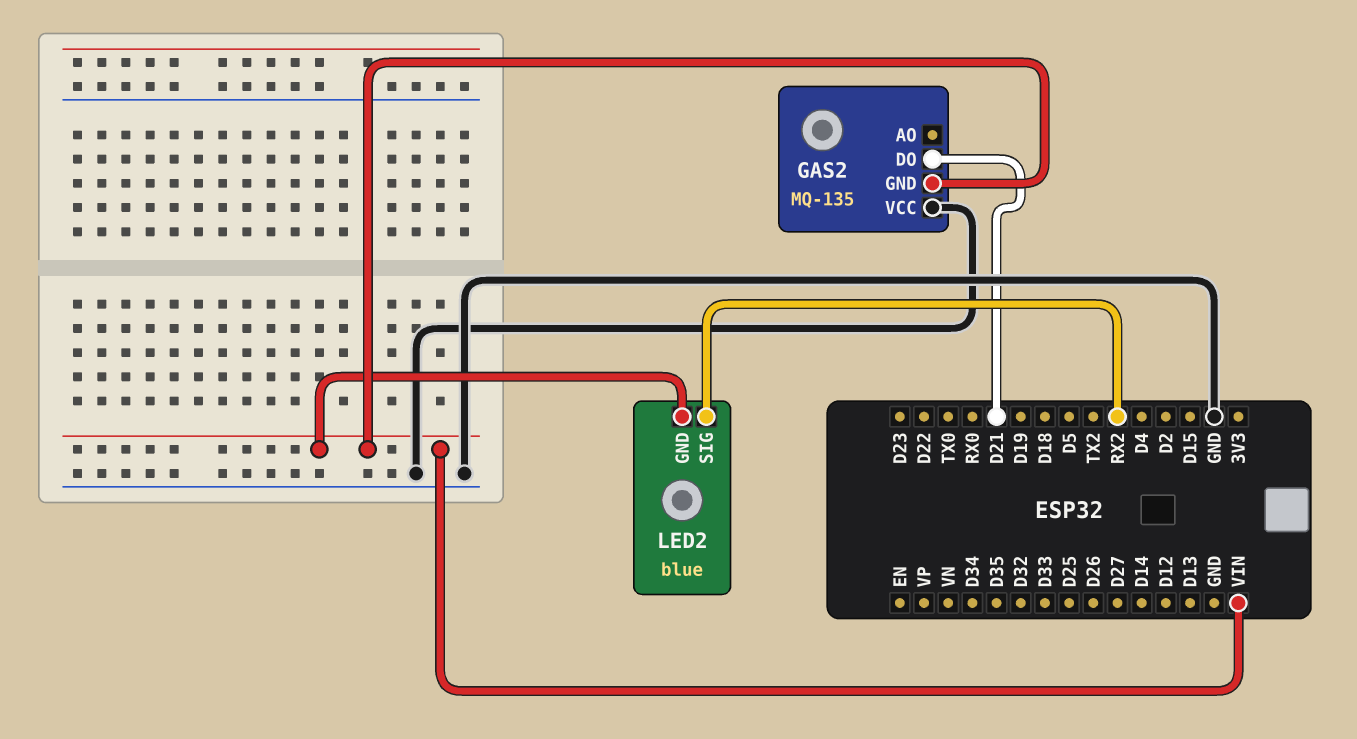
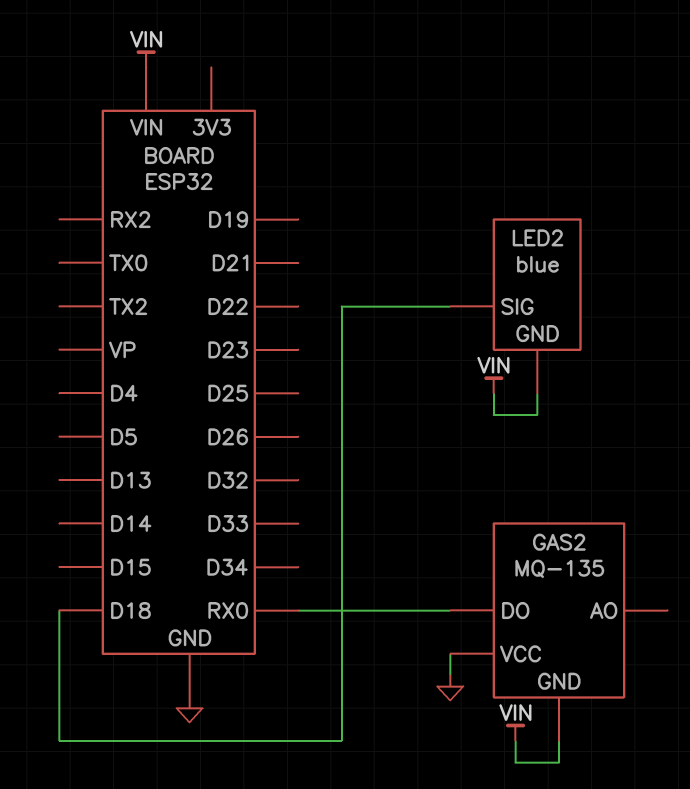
GAS2 pin DO: D21 -> RX0
LED2 pin SIG: RX2 -> D18

